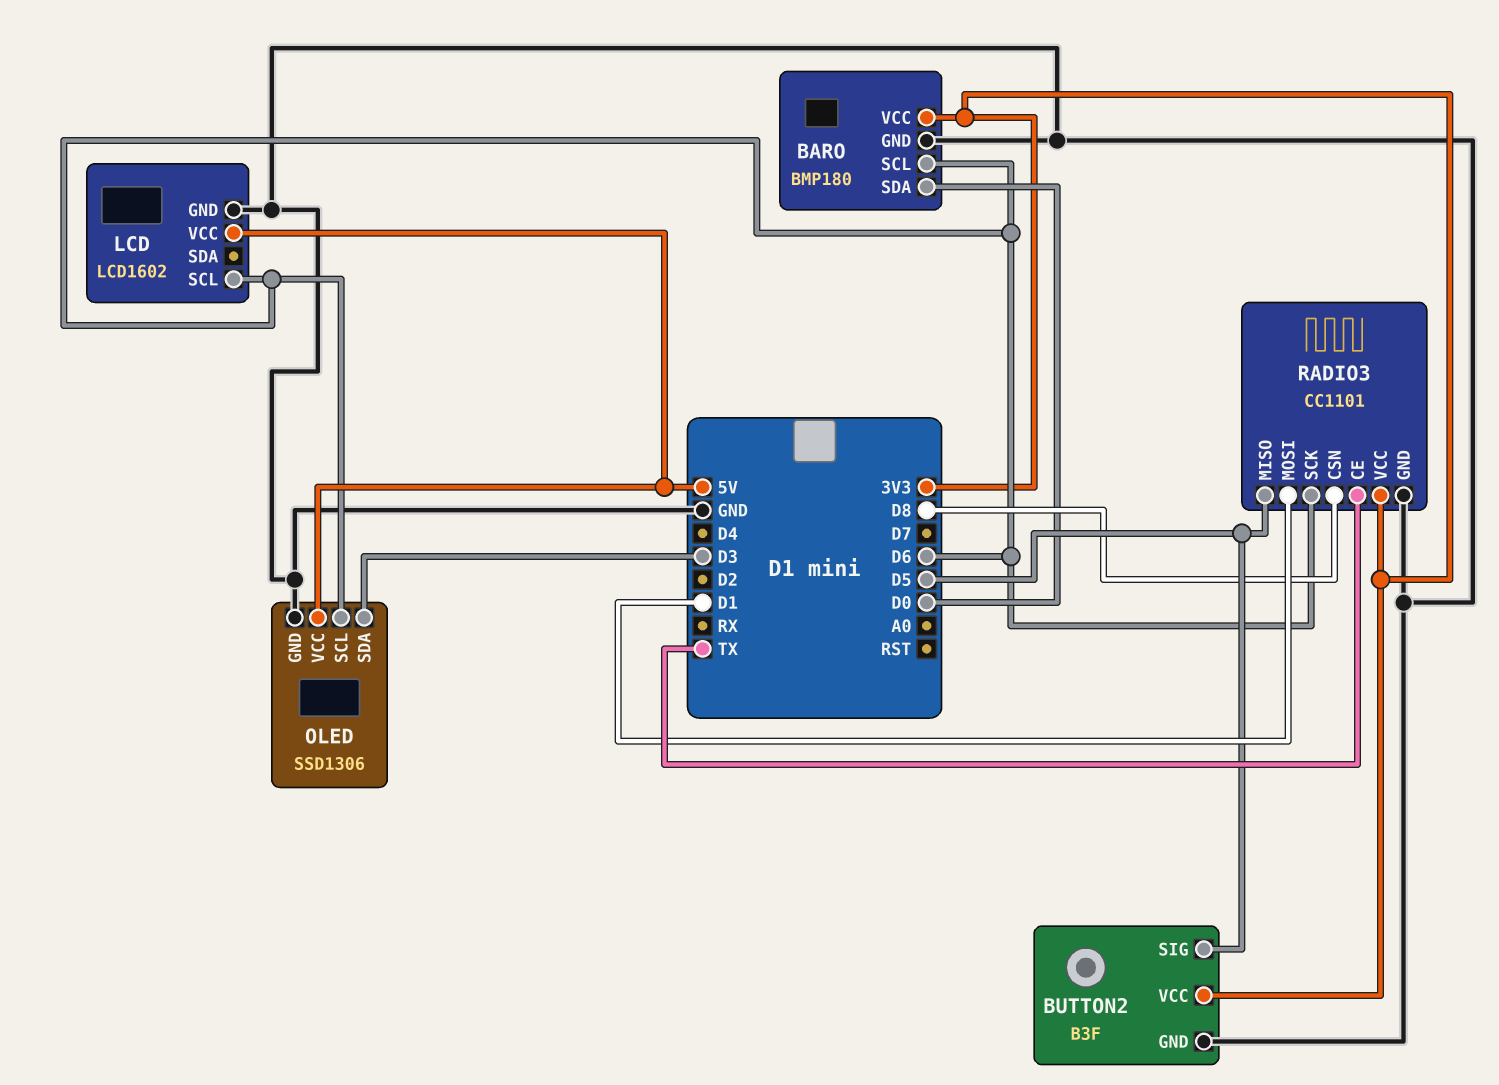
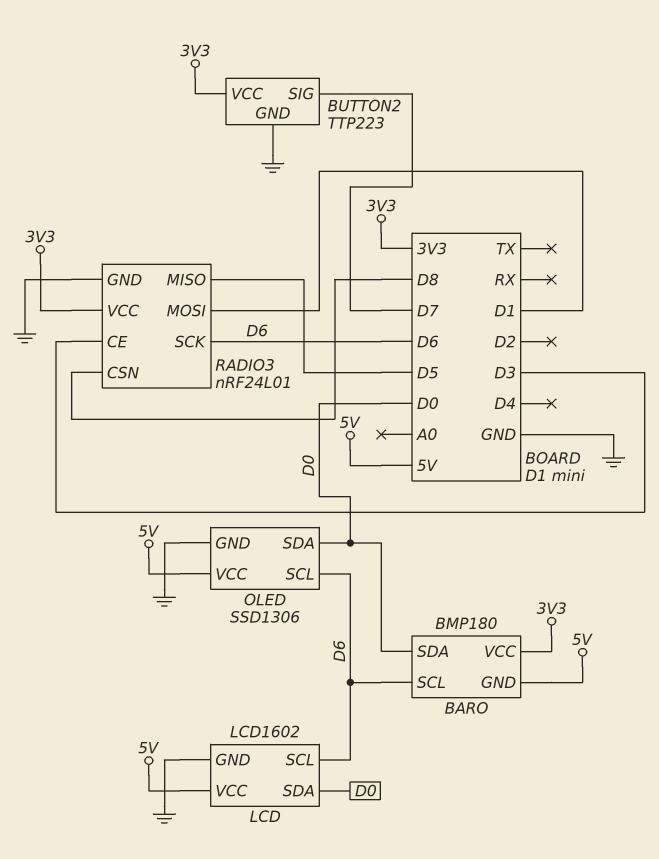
BARO pin GND: GND -> 5V
BUTTON2: B3F -> TTP223
BUTTON2 pin SIG: D5 -> D7
LCD pin SDA: none -> D0
OLED pin SDA: D3 -> D0
RADIO3: CC1101 -> nRF24L01
RADIO3 pin CE: TX -> D3

